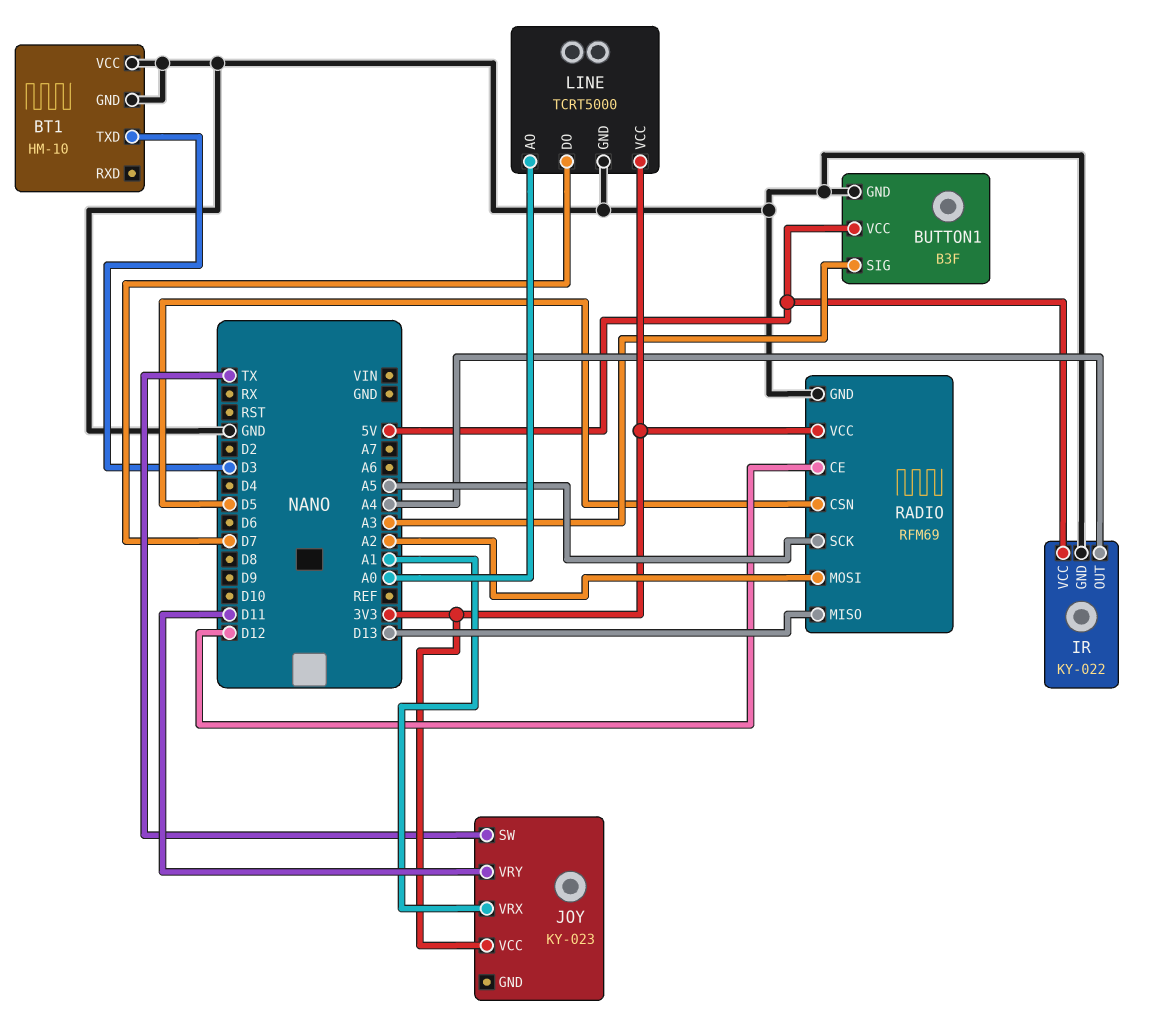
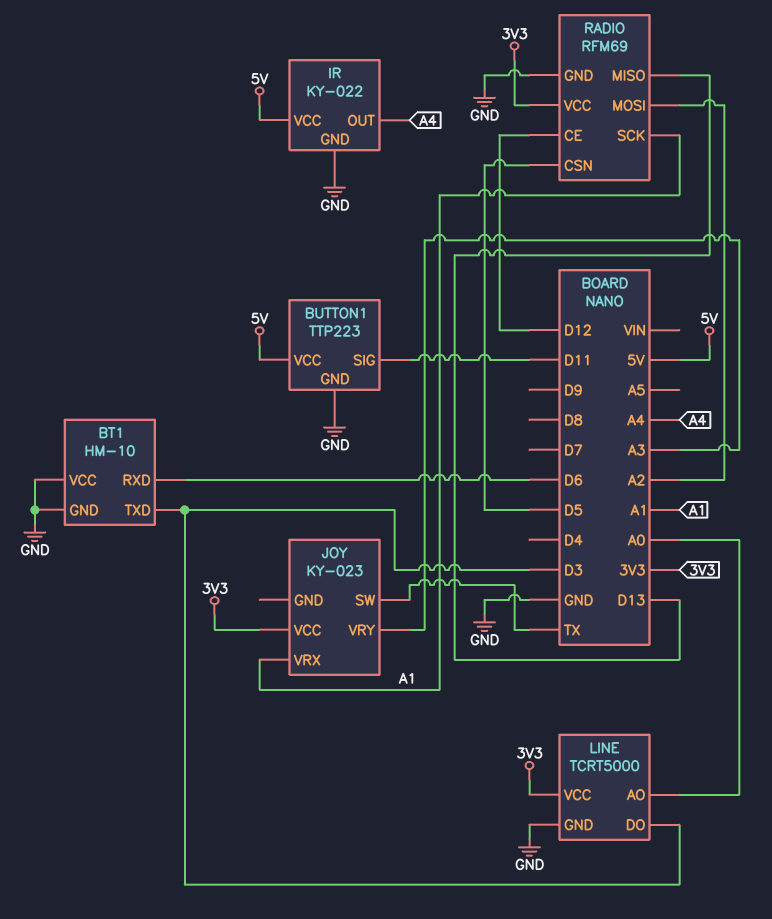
BT1 pin RXD: none -> D6
BUTTON1: B3F -> TTP223
BUTTON1 pin SIG: A3 -> D11
JOY pin VRY: D11 -> A3
LINE pin DO: D7 -> D3
RADIO pin SCK: A5 -> A1

